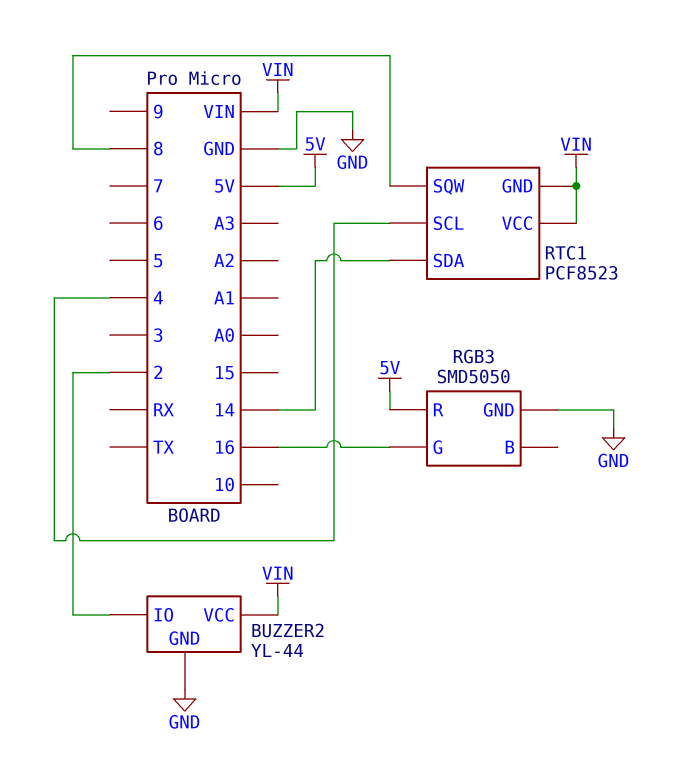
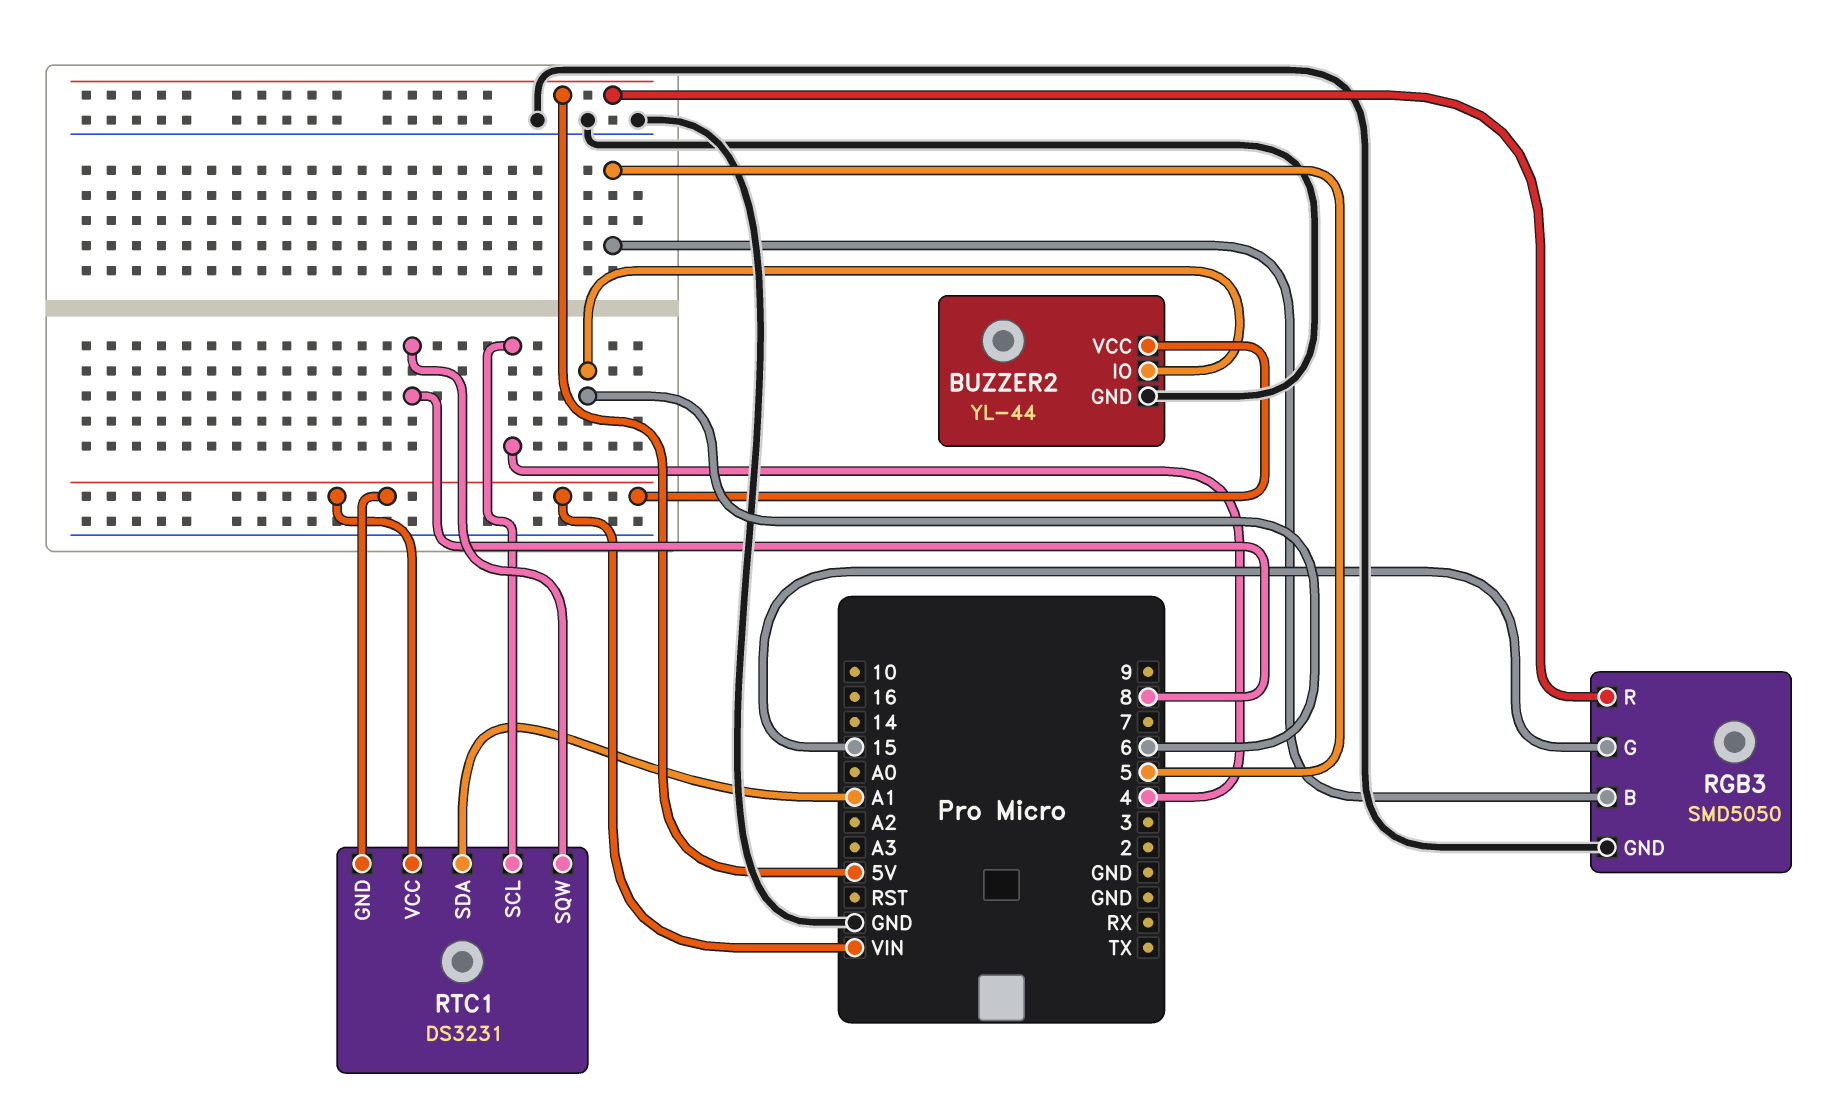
BUZZER2 pin IO: 2 -> 6
RGB3 pin B: none -> 5
RGB3 pin G: 16 -> 15
RTC1: PCF8523 -> DS3231
RTC1 pin SDA: 14 -> A1

